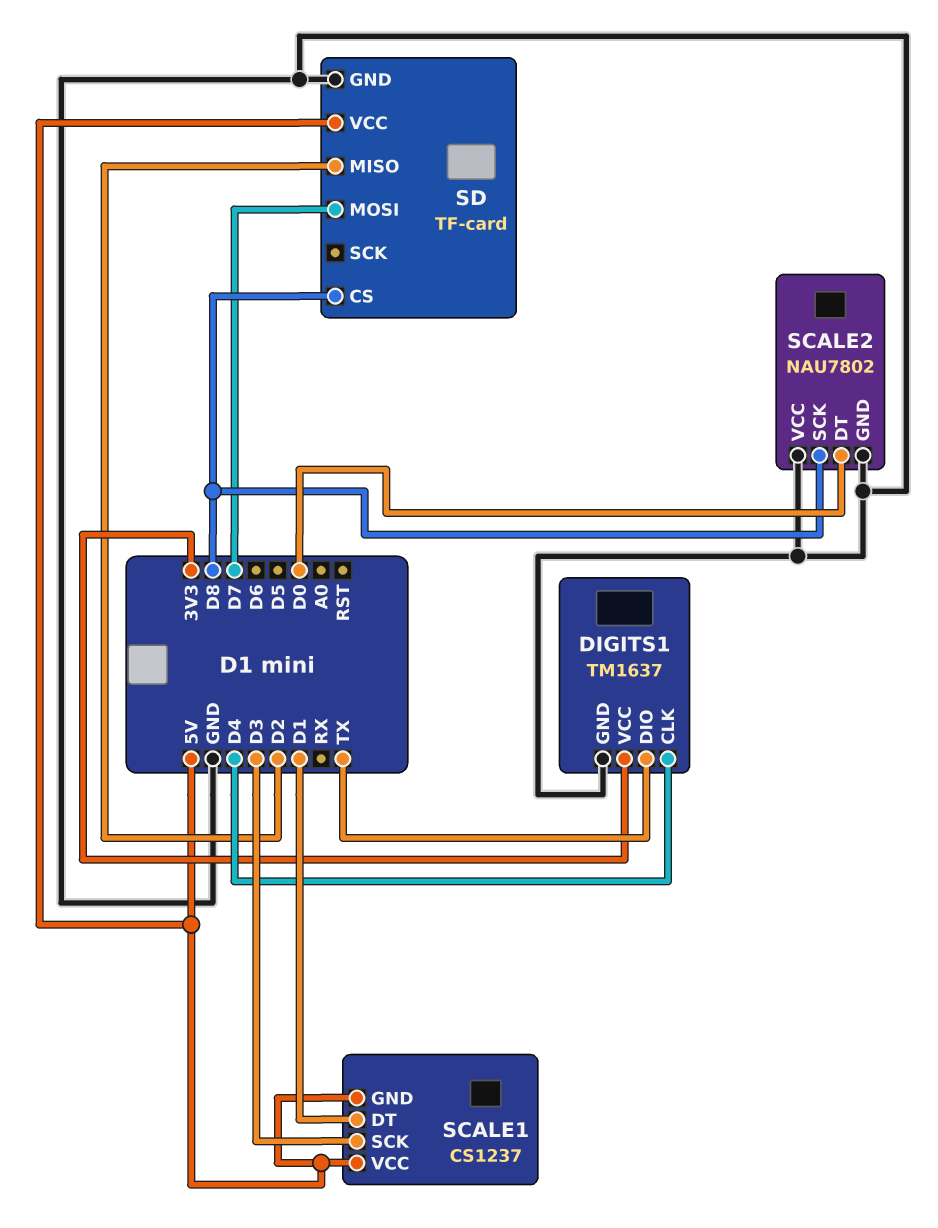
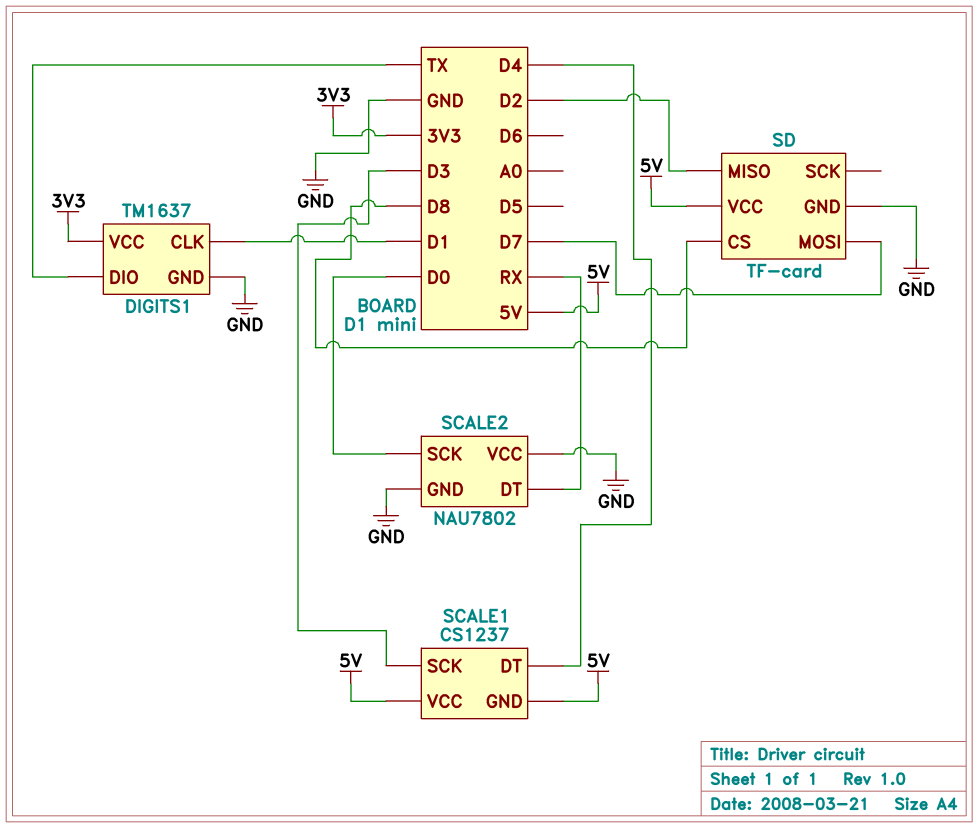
DIGITS1 pin CLK: D4 -> D1
SCALE1 pin DT: D1 -> D4
SCALE2 pin DT: D0 -> RX
SCALE2 pin SCK: D8 -> D0

